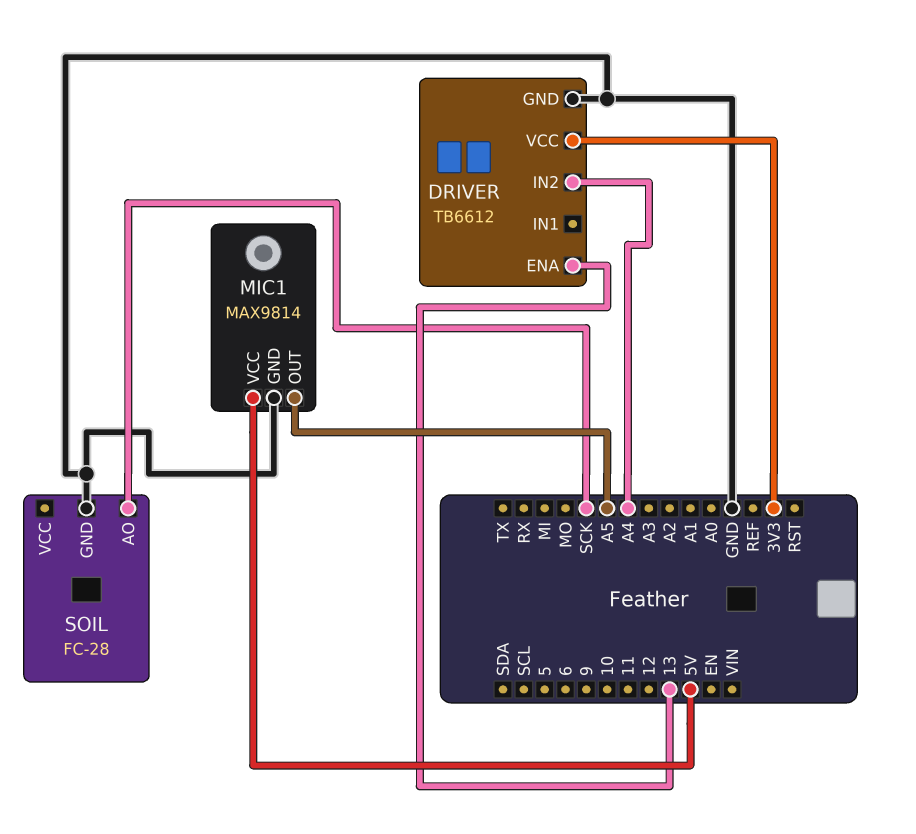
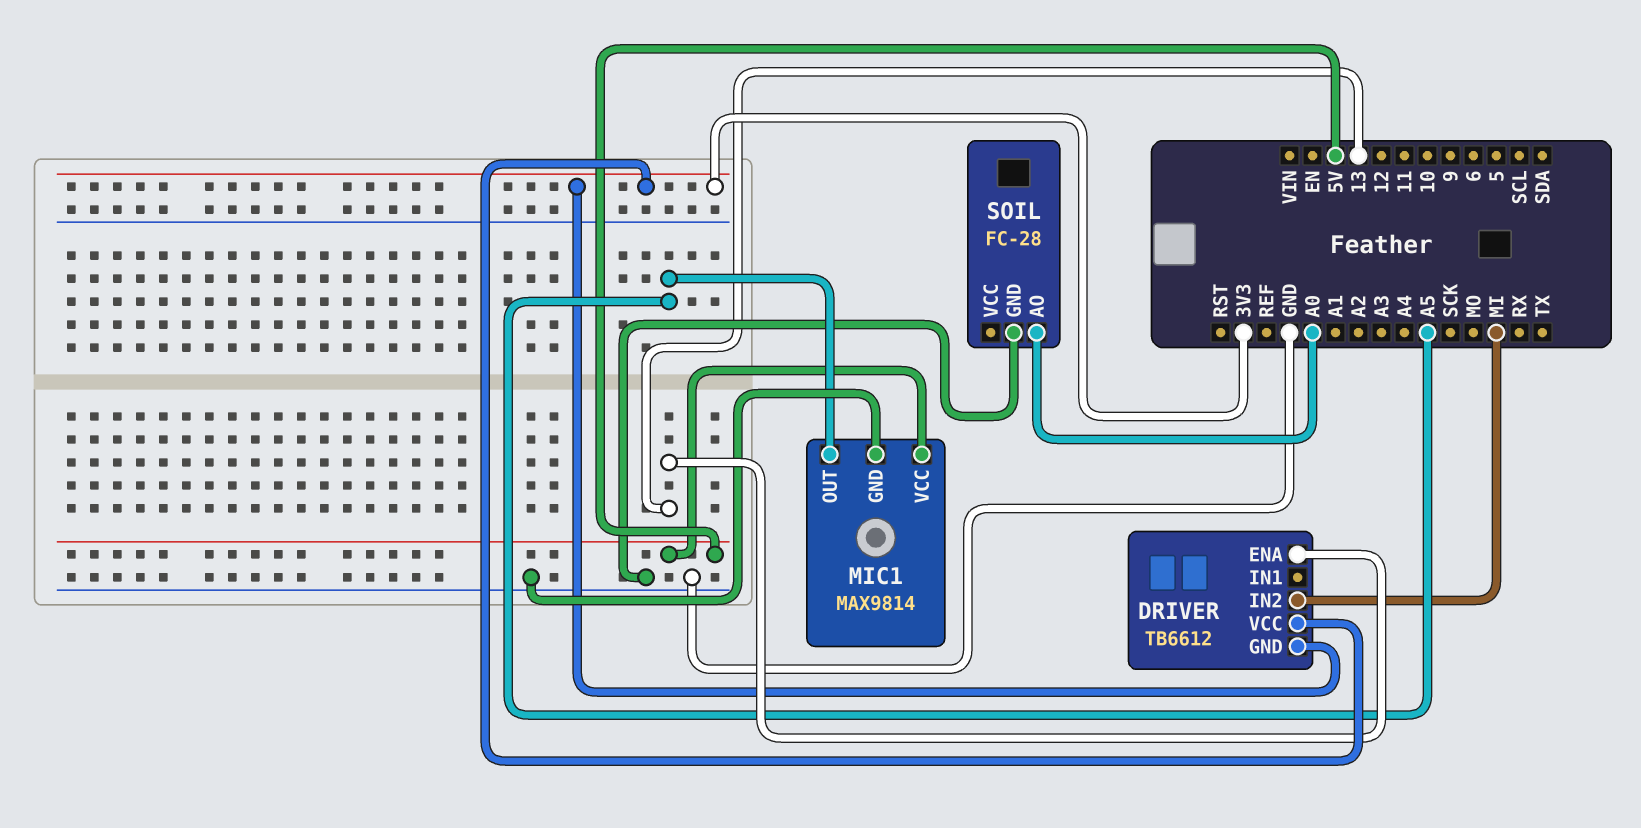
DRIVER pin GND: GND -> 3V3
DRIVER pin IN2: A4 -> MI
SOIL pin AO: SCK -> A0

